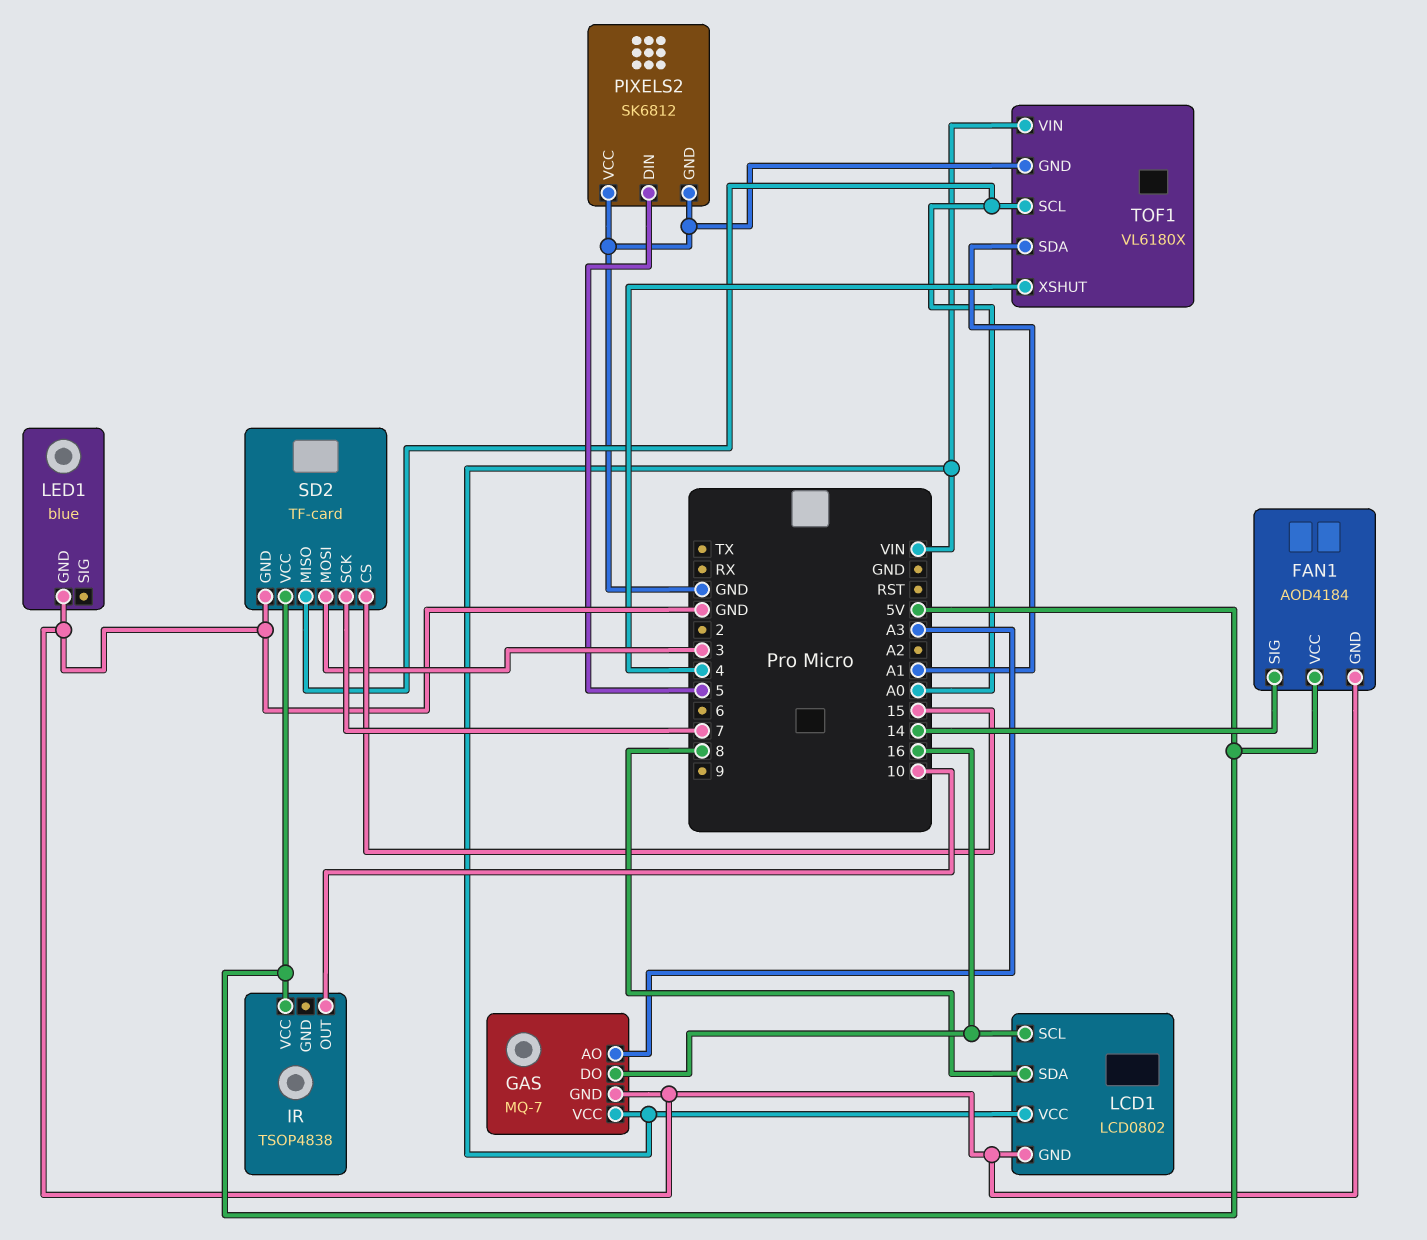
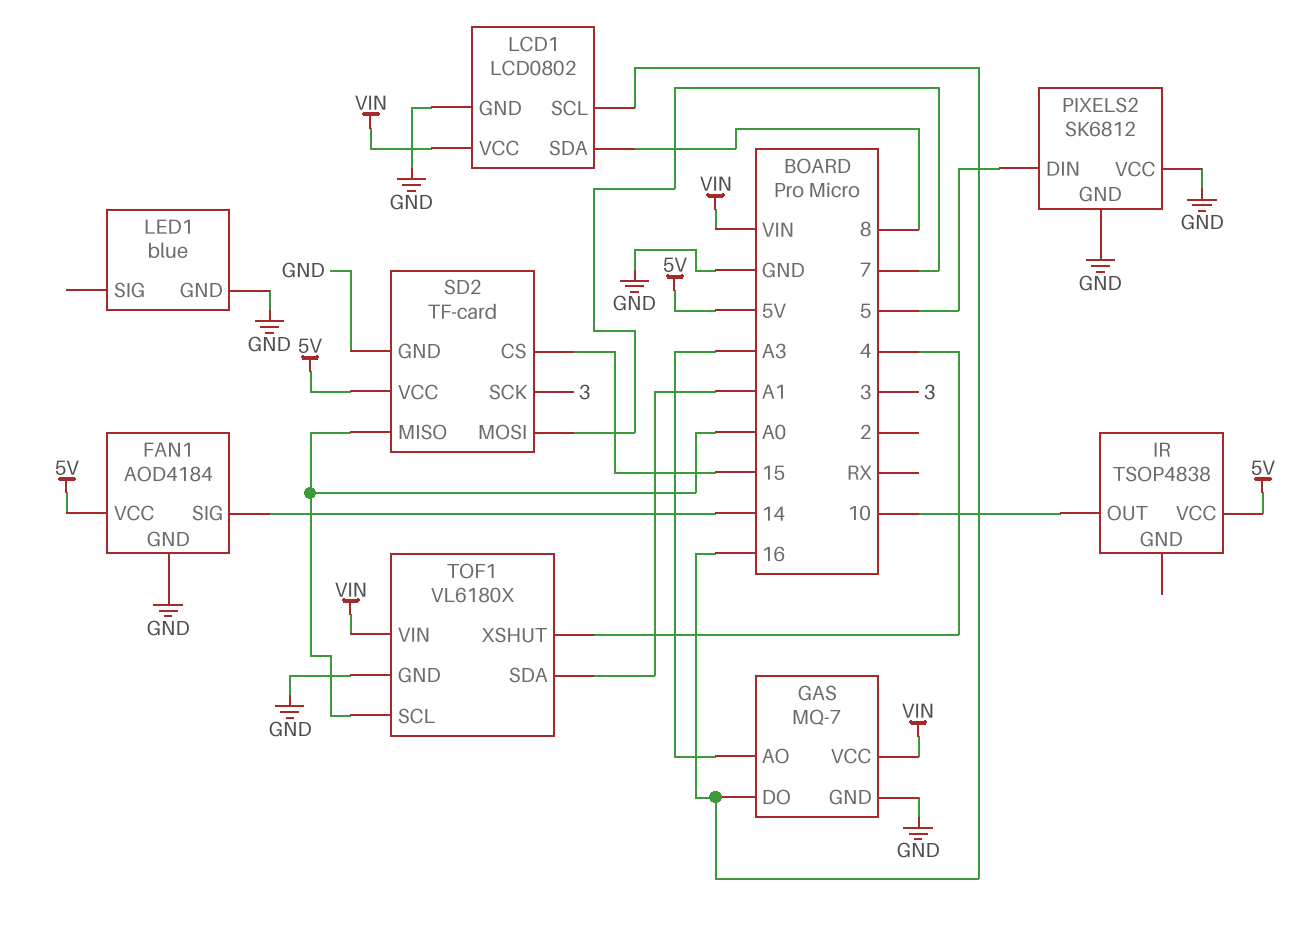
SD2 pin MOSI: 3 -> 7
SD2 pin SCK: 7 -> 3

